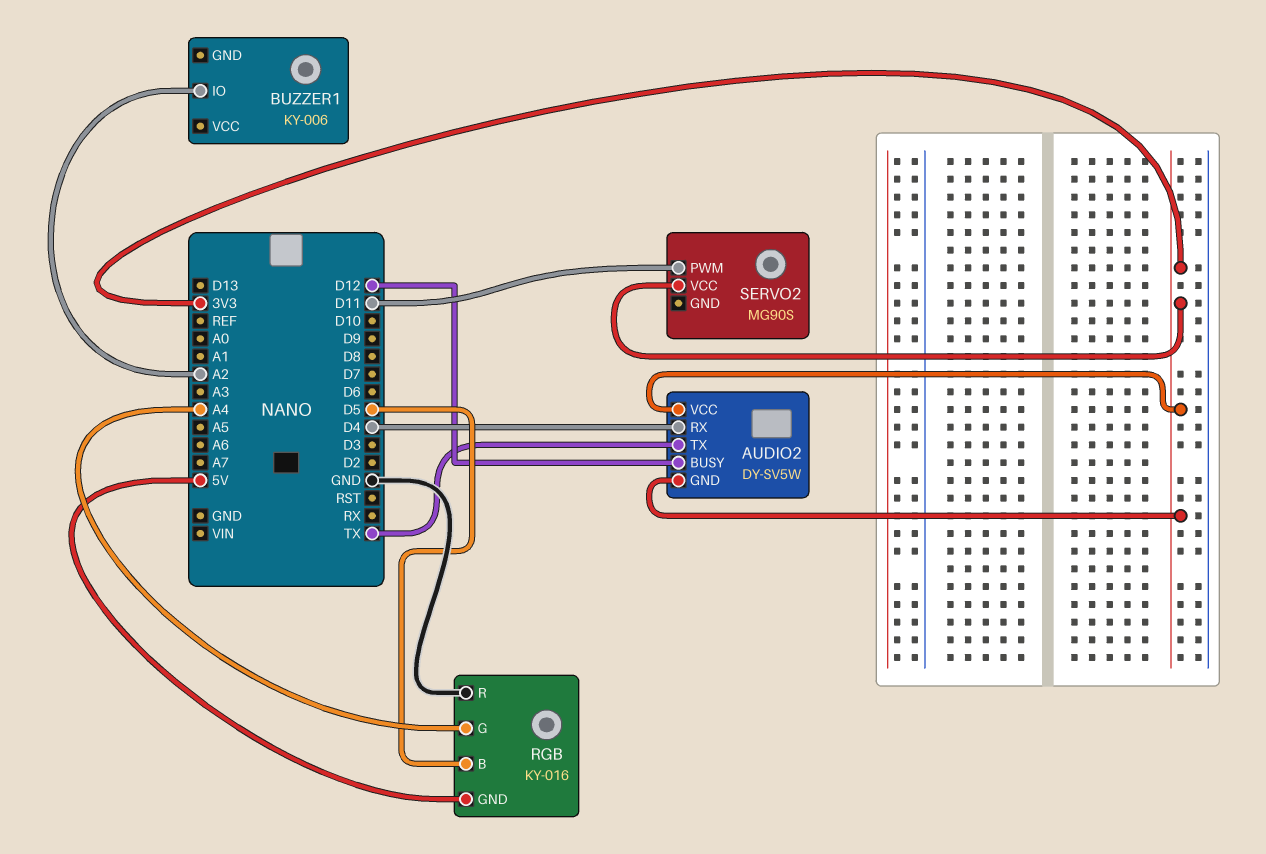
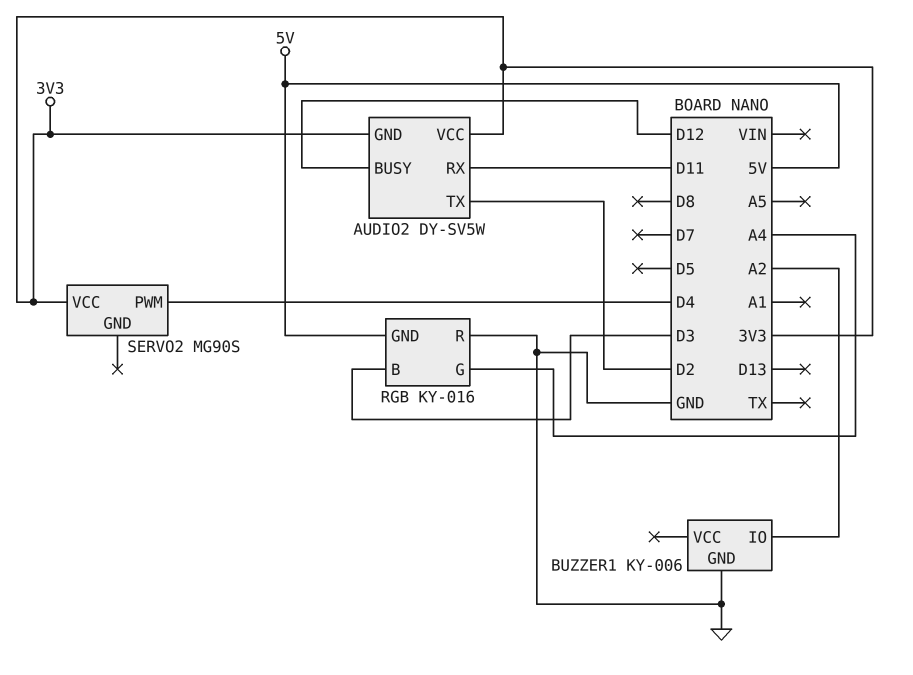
AUDIO2 pin RX: D4 -> D11
AUDIO2 pin TX: TX -> D2
BUZZER1 pin GND: none -> GND
RGB pin B: D5 -> D3
SERVO2 pin PWM: D11 -> D4

